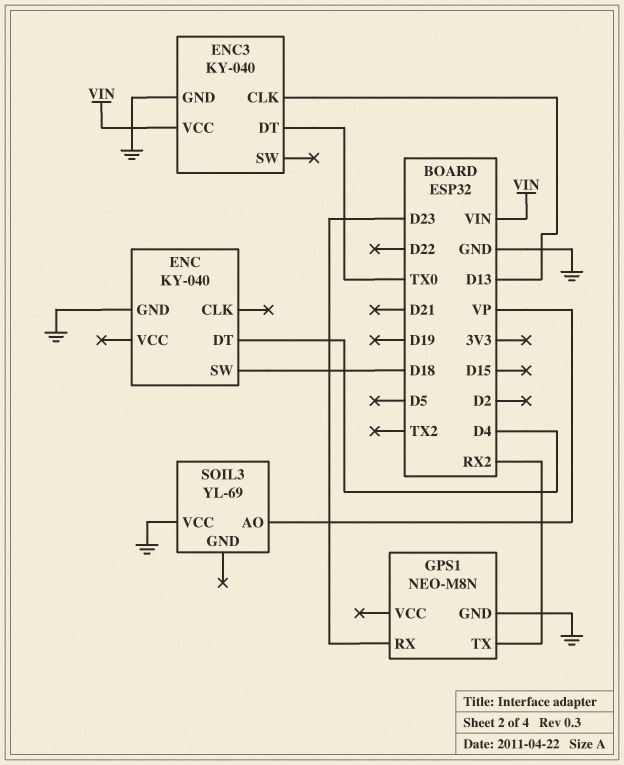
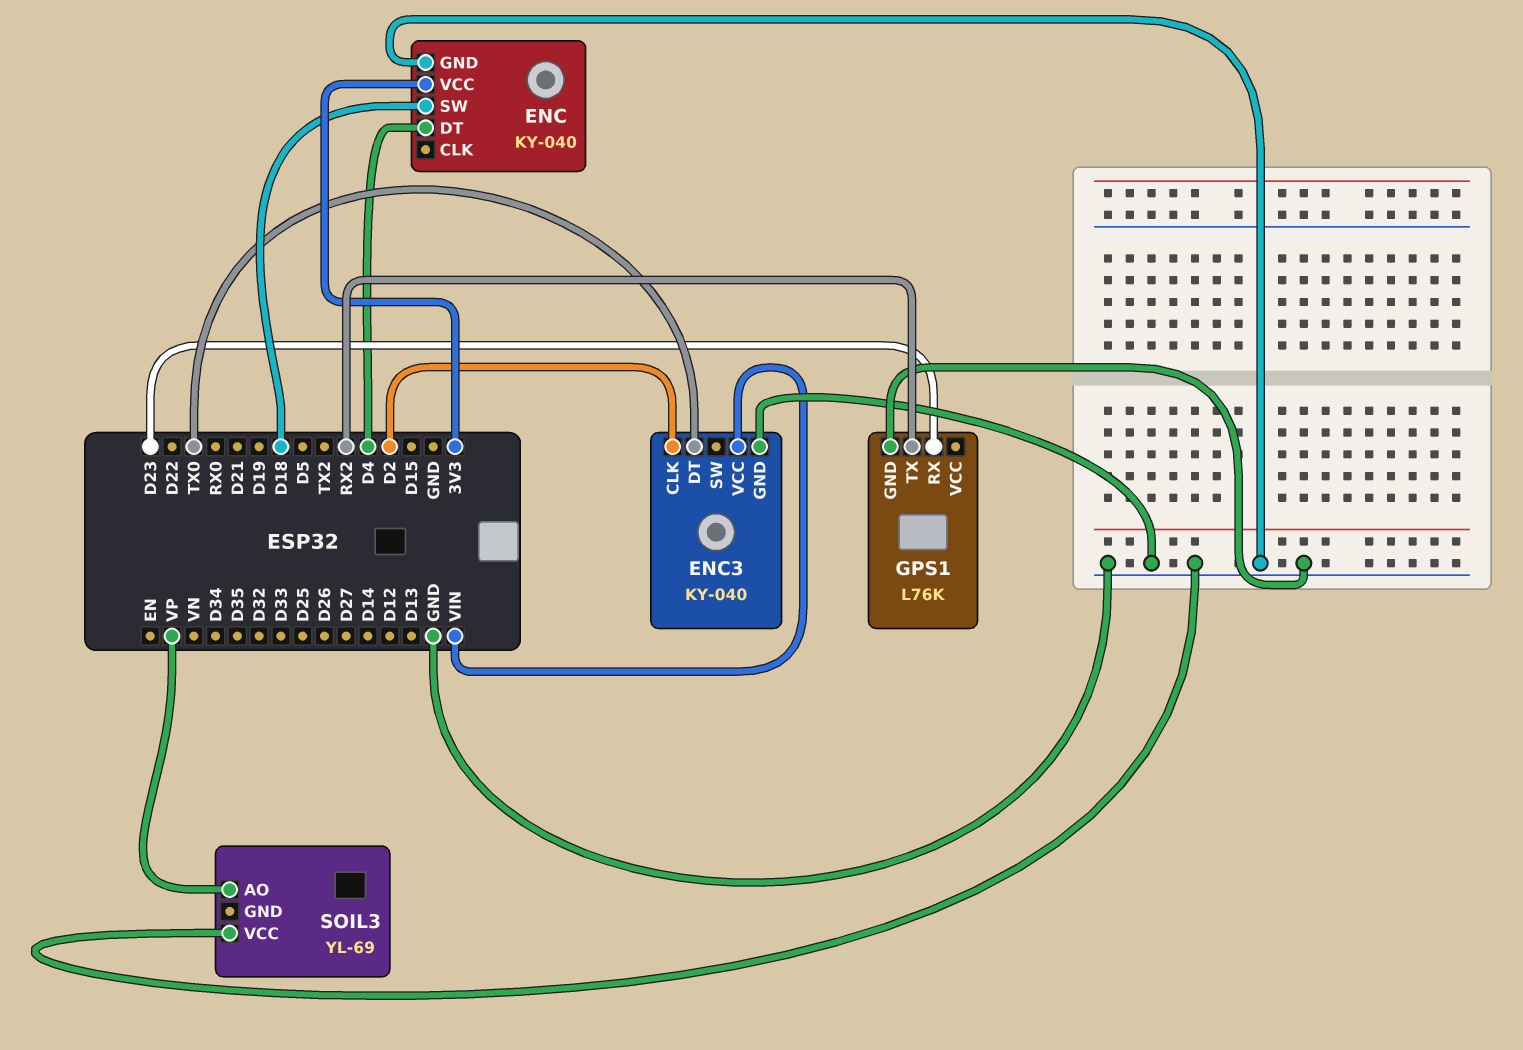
ENC pin VCC: none -> 3V3
ENC3 pin CLK: D13 -> D2
GPS1: NEO-M8N -> L76K

